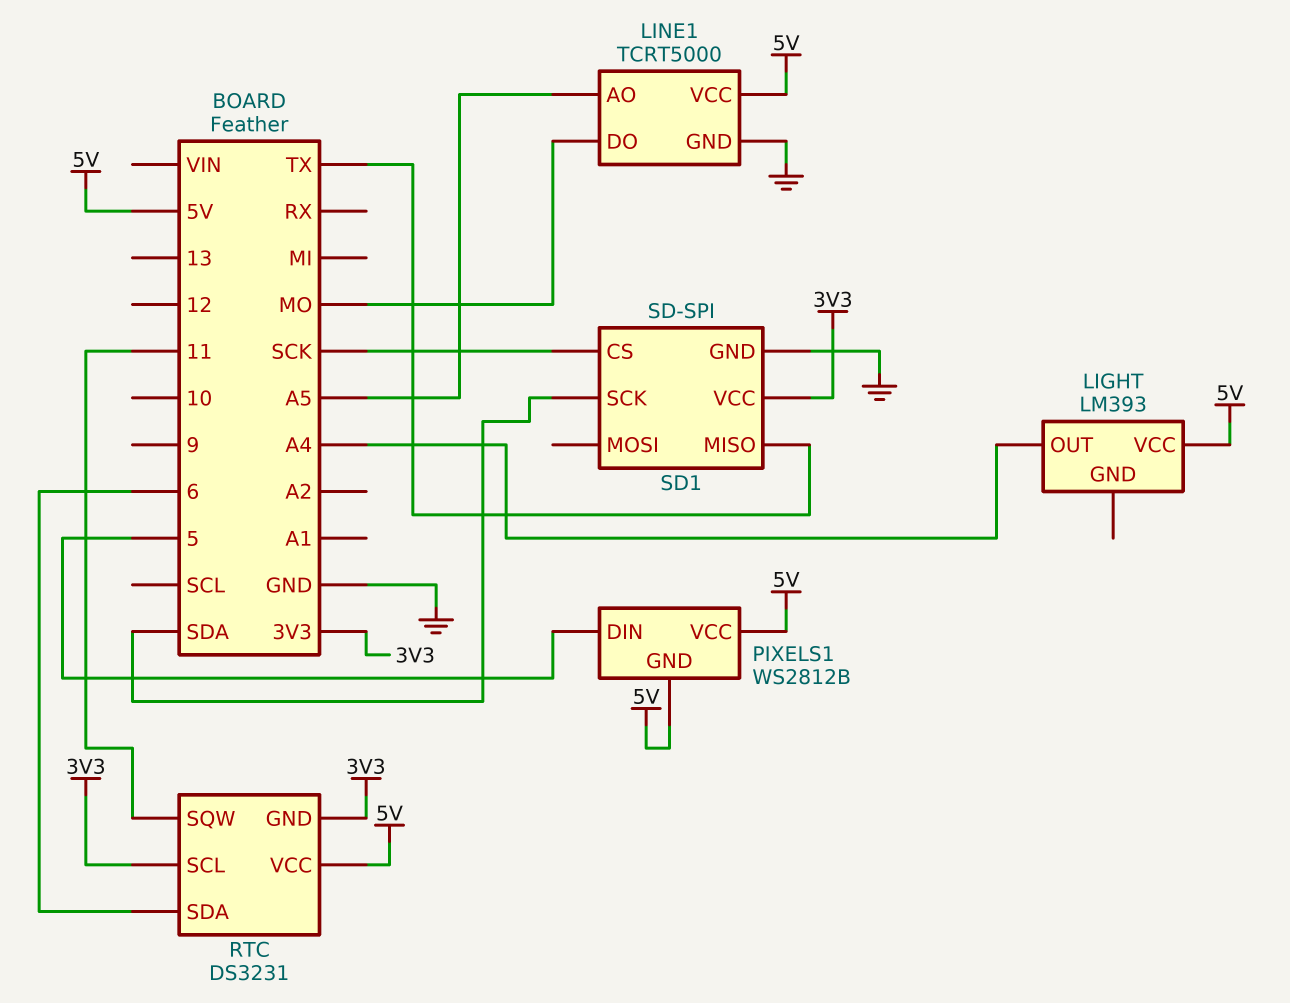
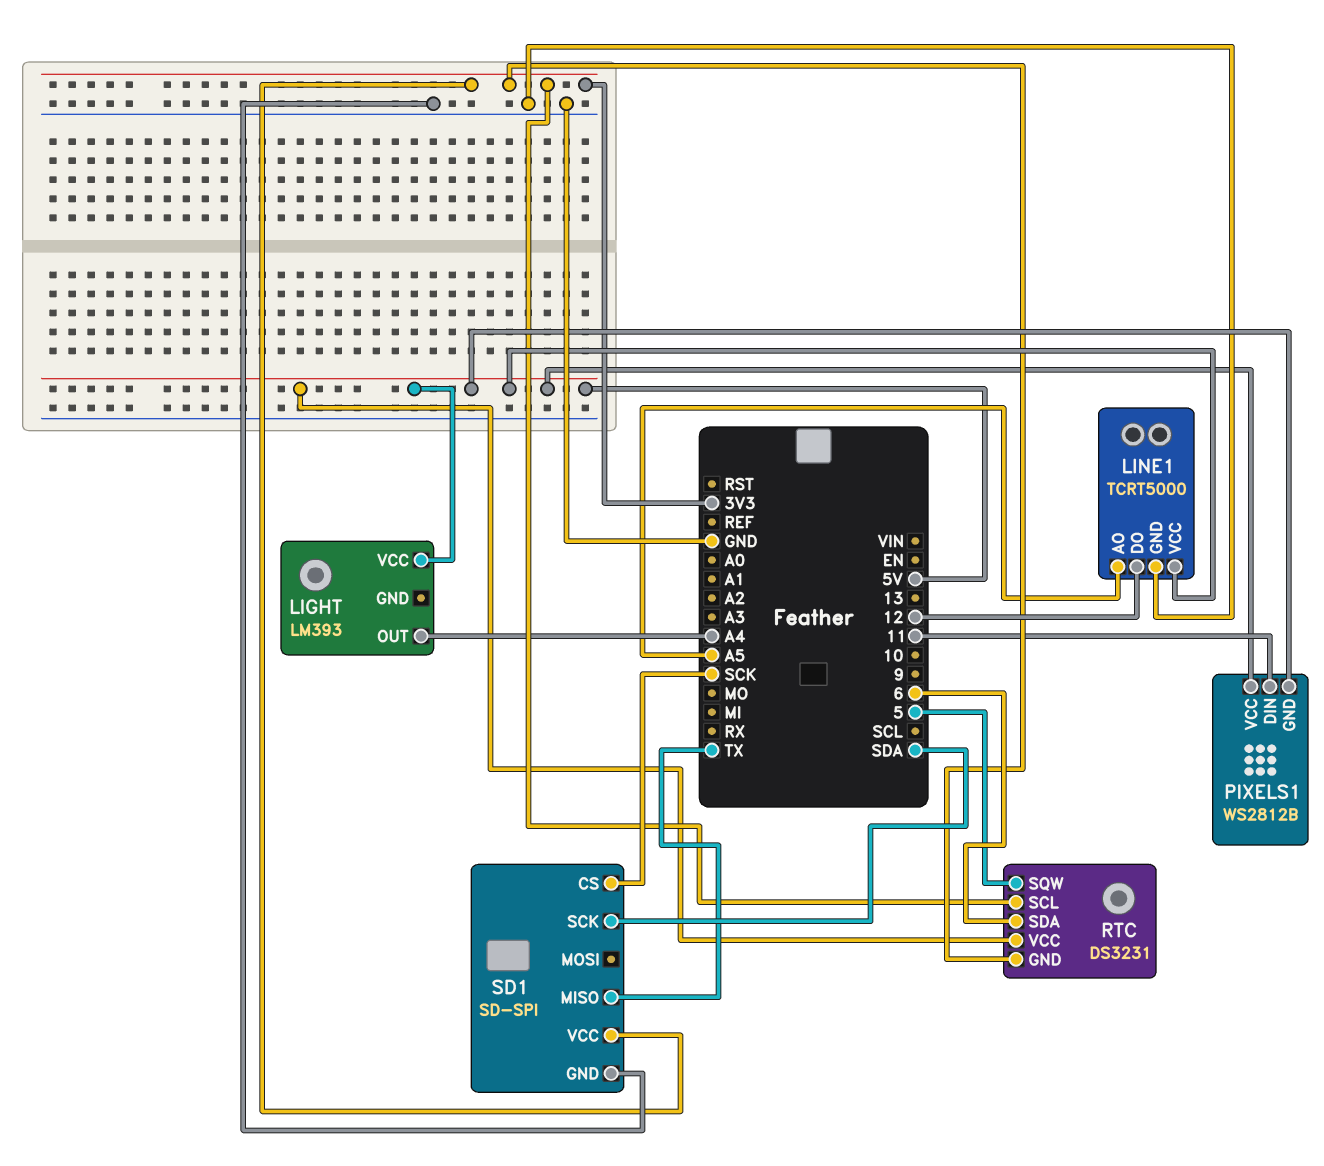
LINE1 pin DO: MO -> 12
PIXELS1 pin DIN: 5 -> 11
RTC pin SQW: 11 -> 5

